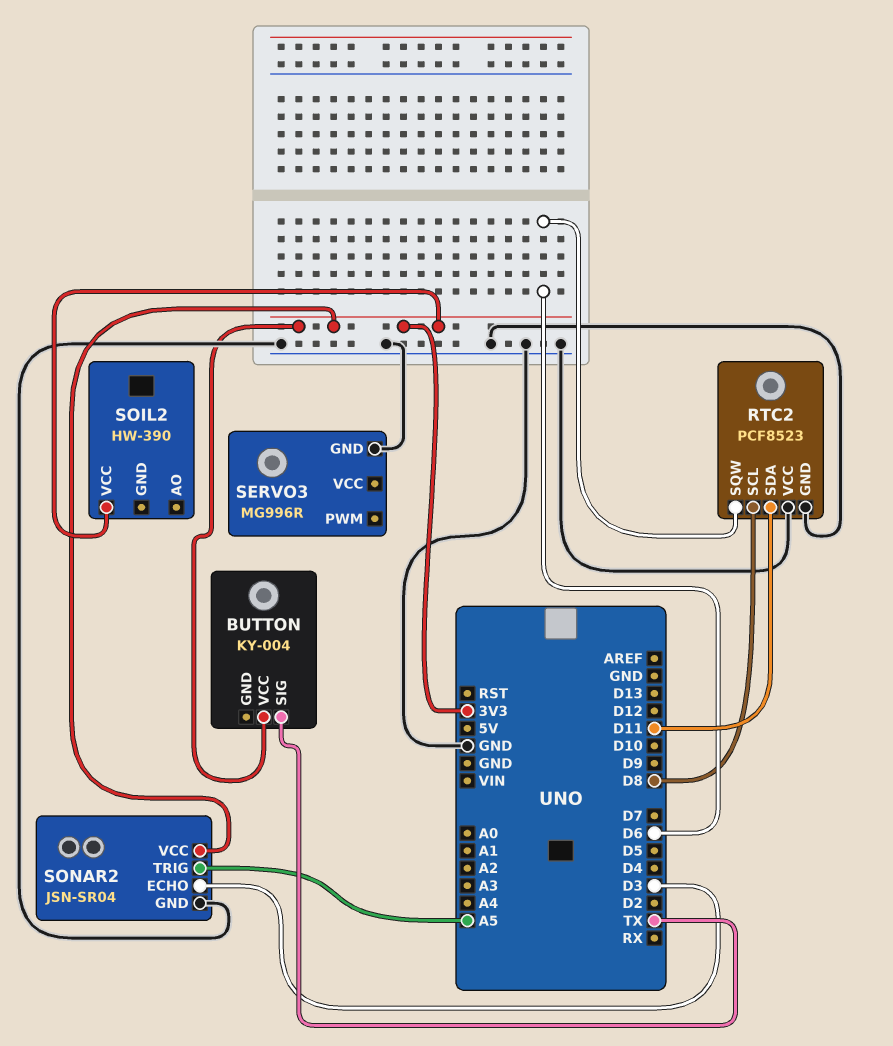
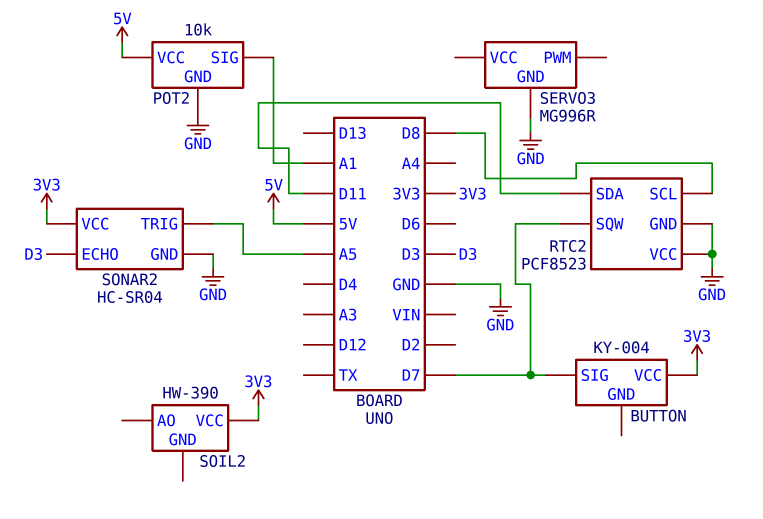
BUTTON pin SIG: TX -> D7
POT2: none -> 10k
POT2 pin GND: none -> GND
POT2 pin SIG: none -> A1
POT2 pin VCC: none -> 5V
RTC2 pin SQW: D6 -> D7
SONAR2: JSN-SR04 -> HC-SR04

